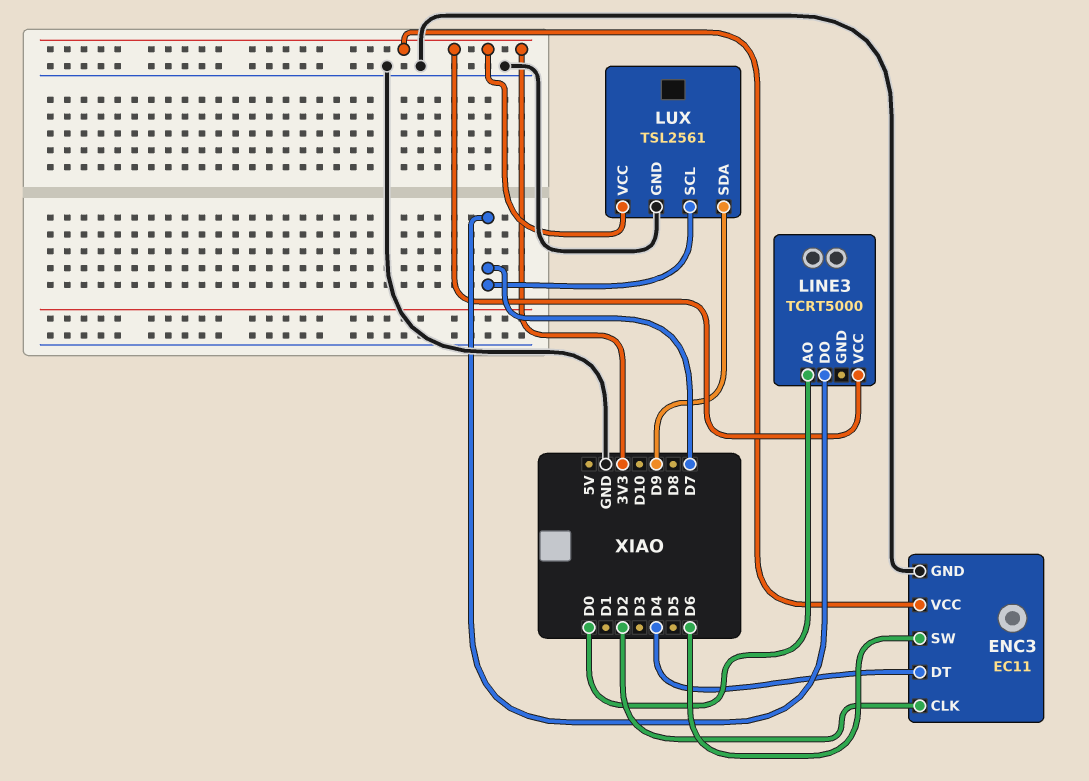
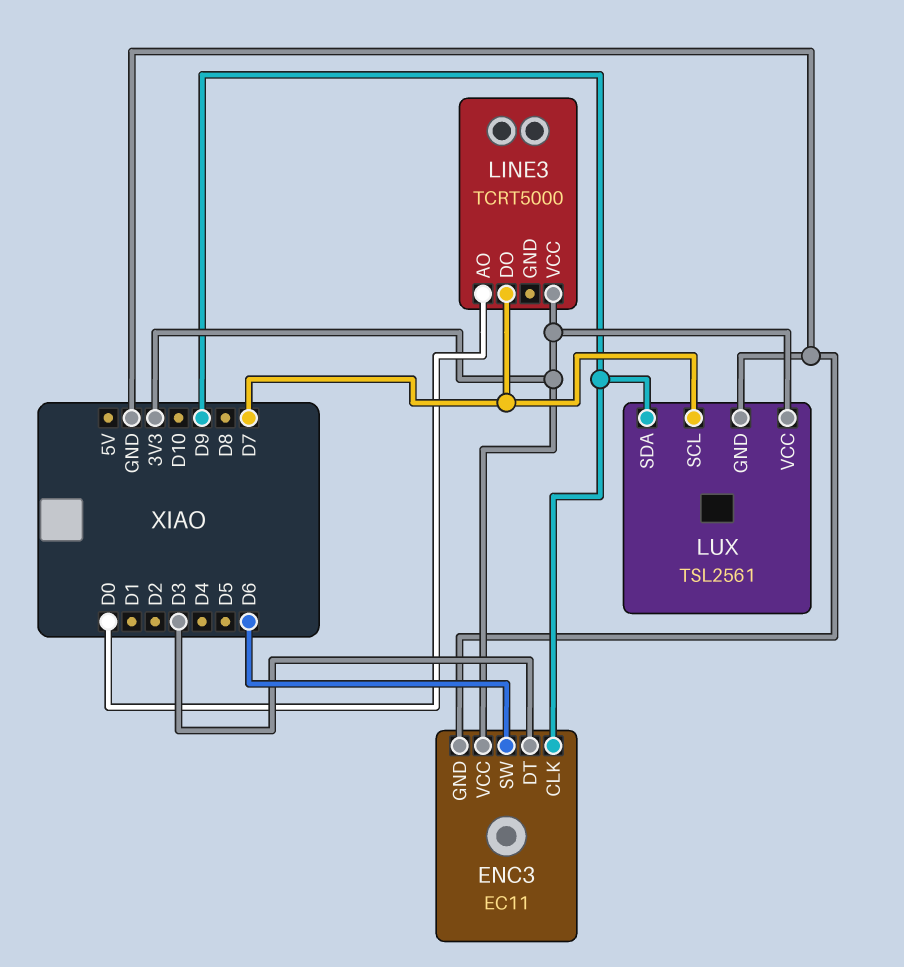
ENC3 pin CLK: D2 -> D9
ENC3 pin DT: D4 -> D3

